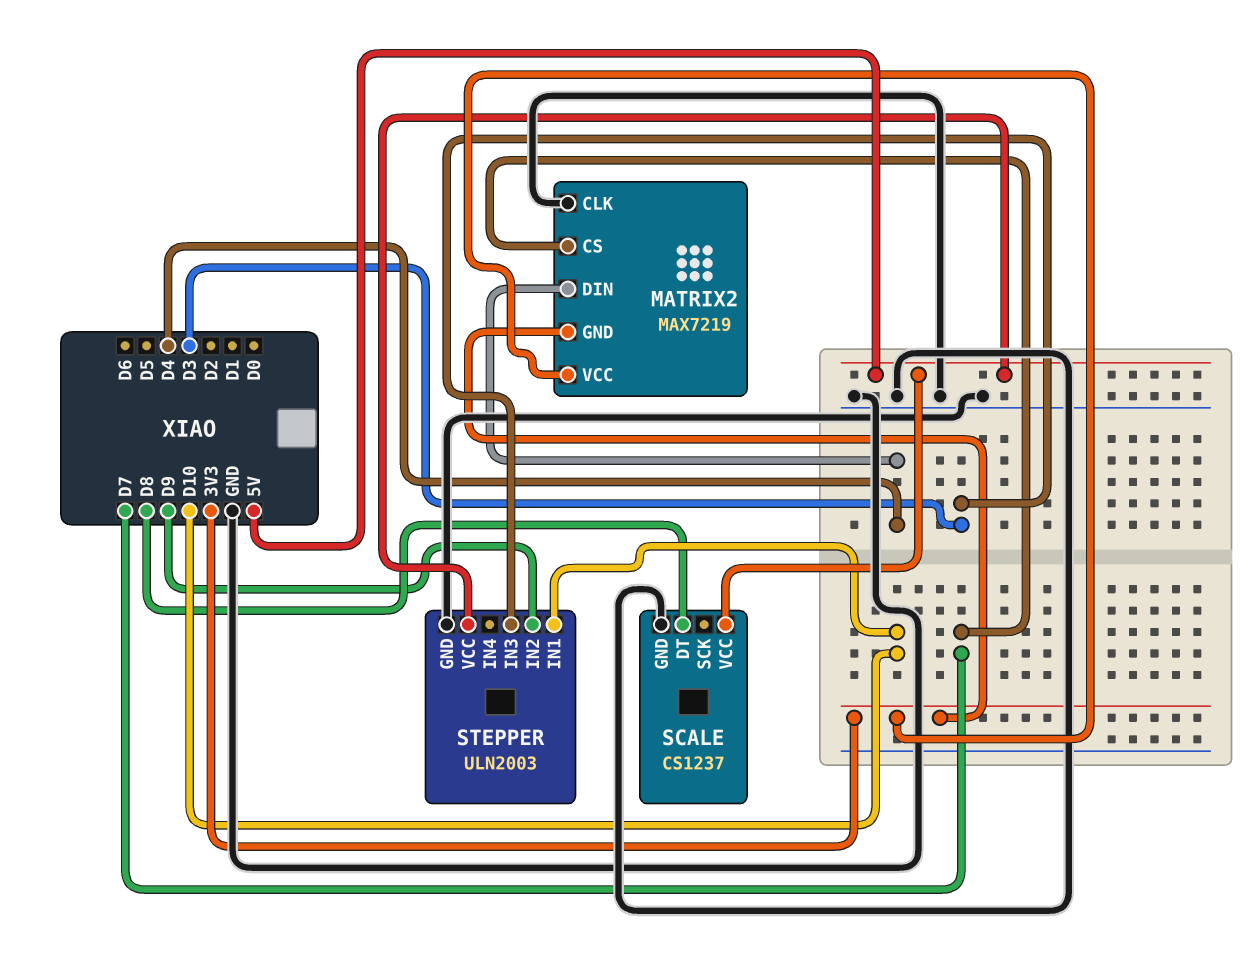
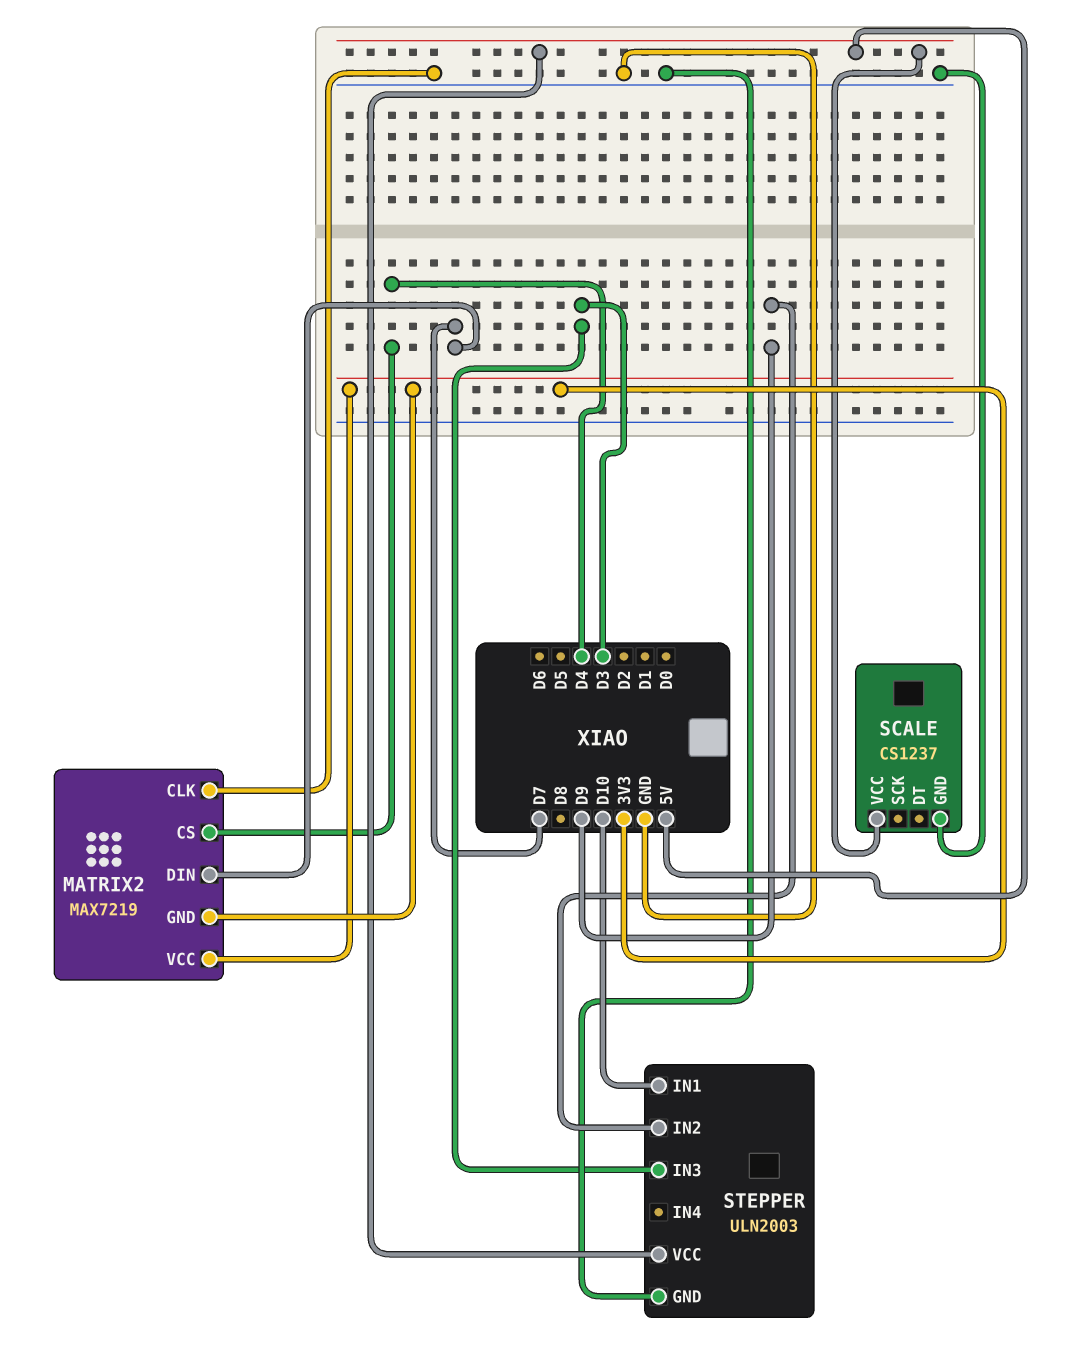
MATRIX2 pin CS: D7 -> D4
MATRIX2 pin DIN: D4 -> D7
SCALE pin DT: D8 -> none

